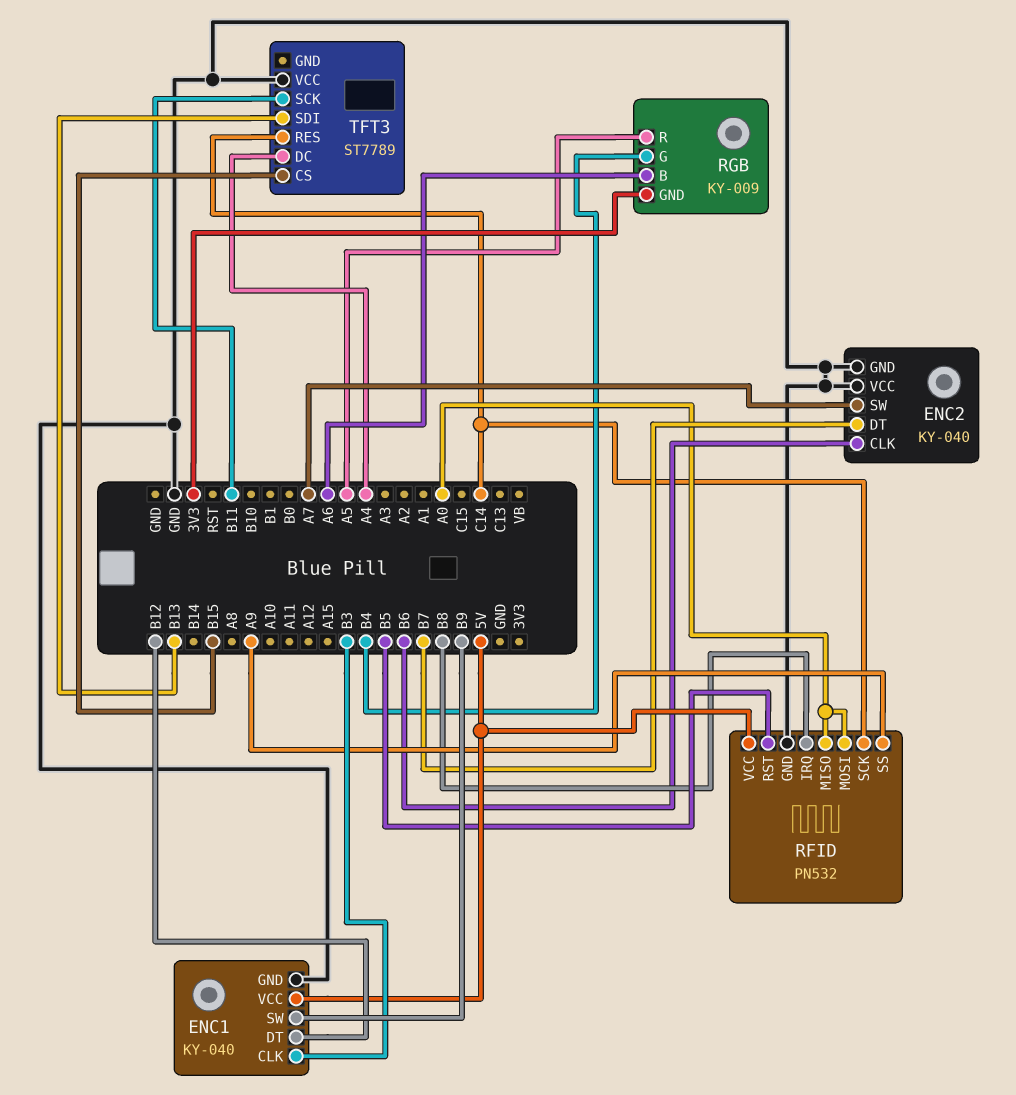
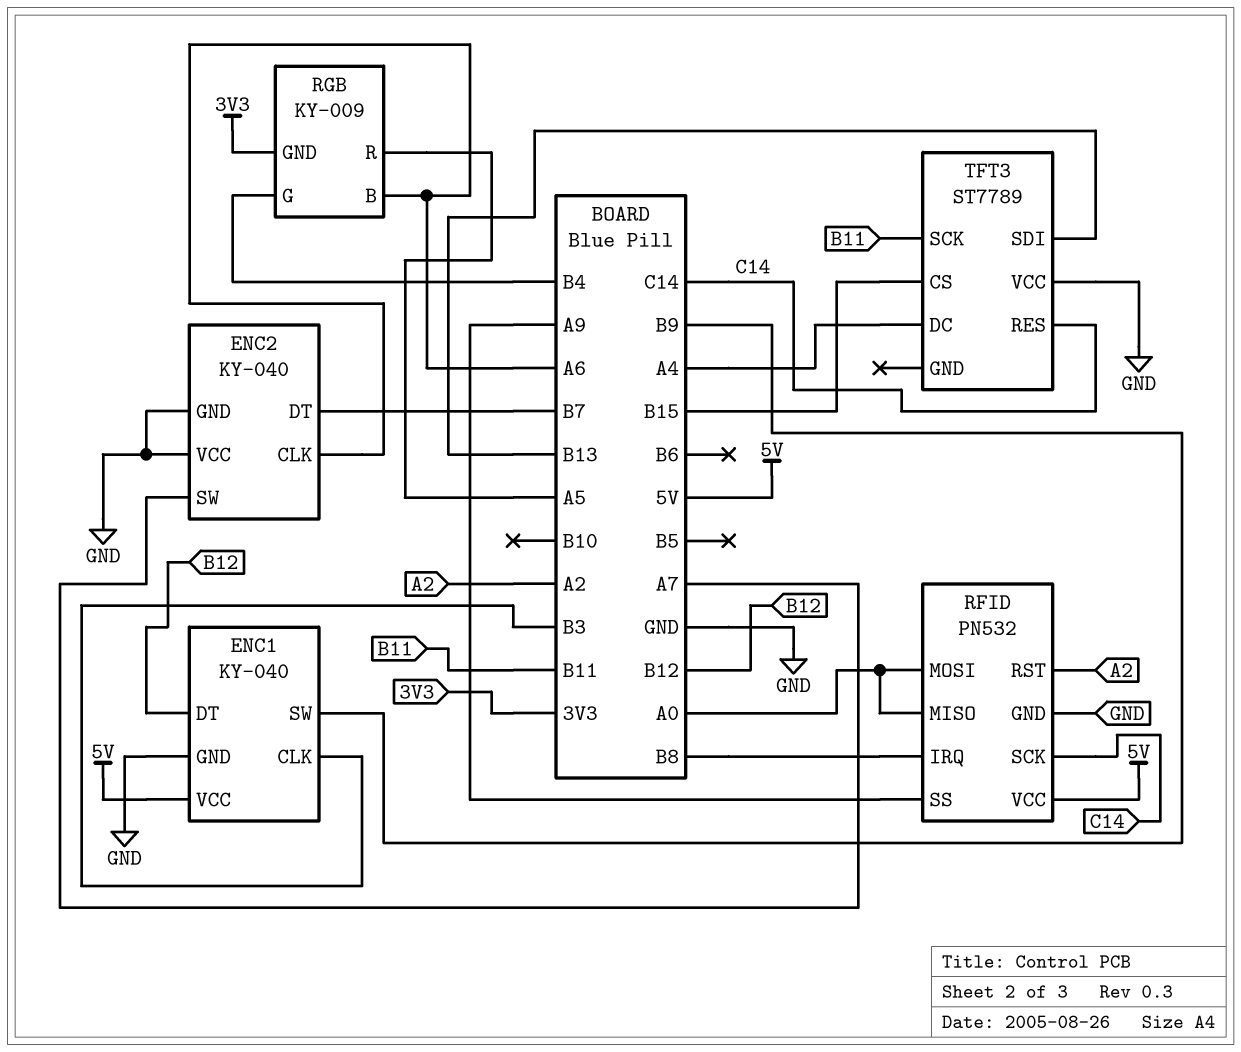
ENC2 pin CLK: B6 -> A6
RFID pin RST: B5 -> A2

